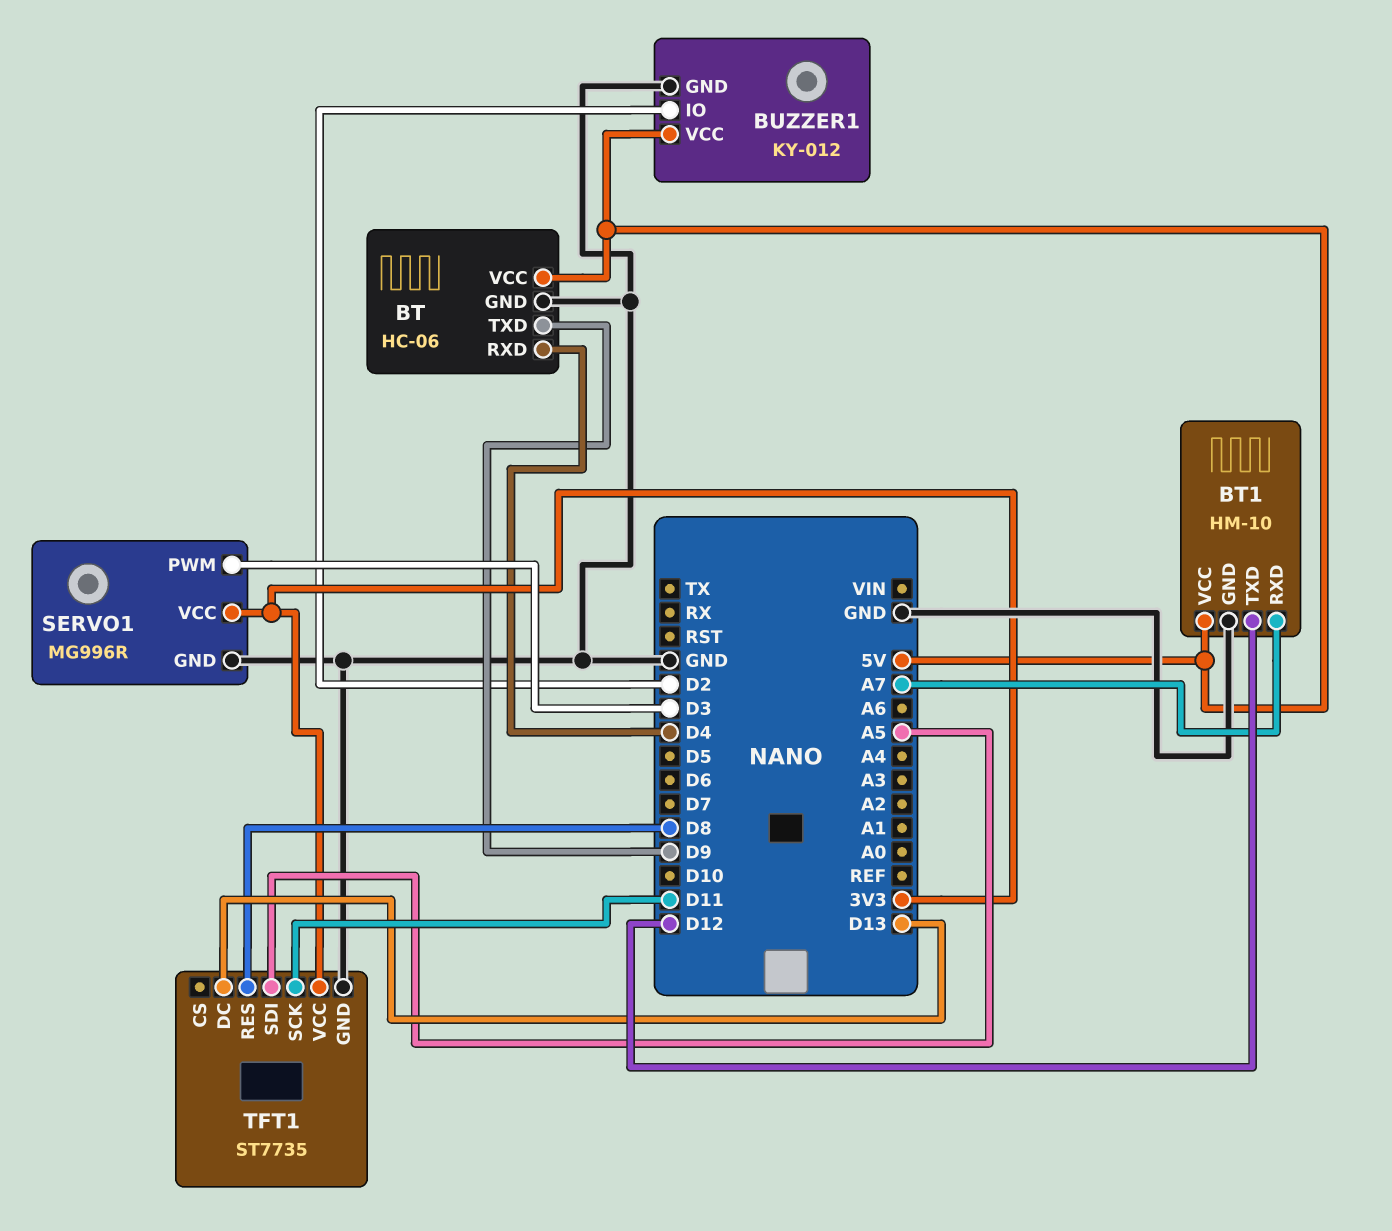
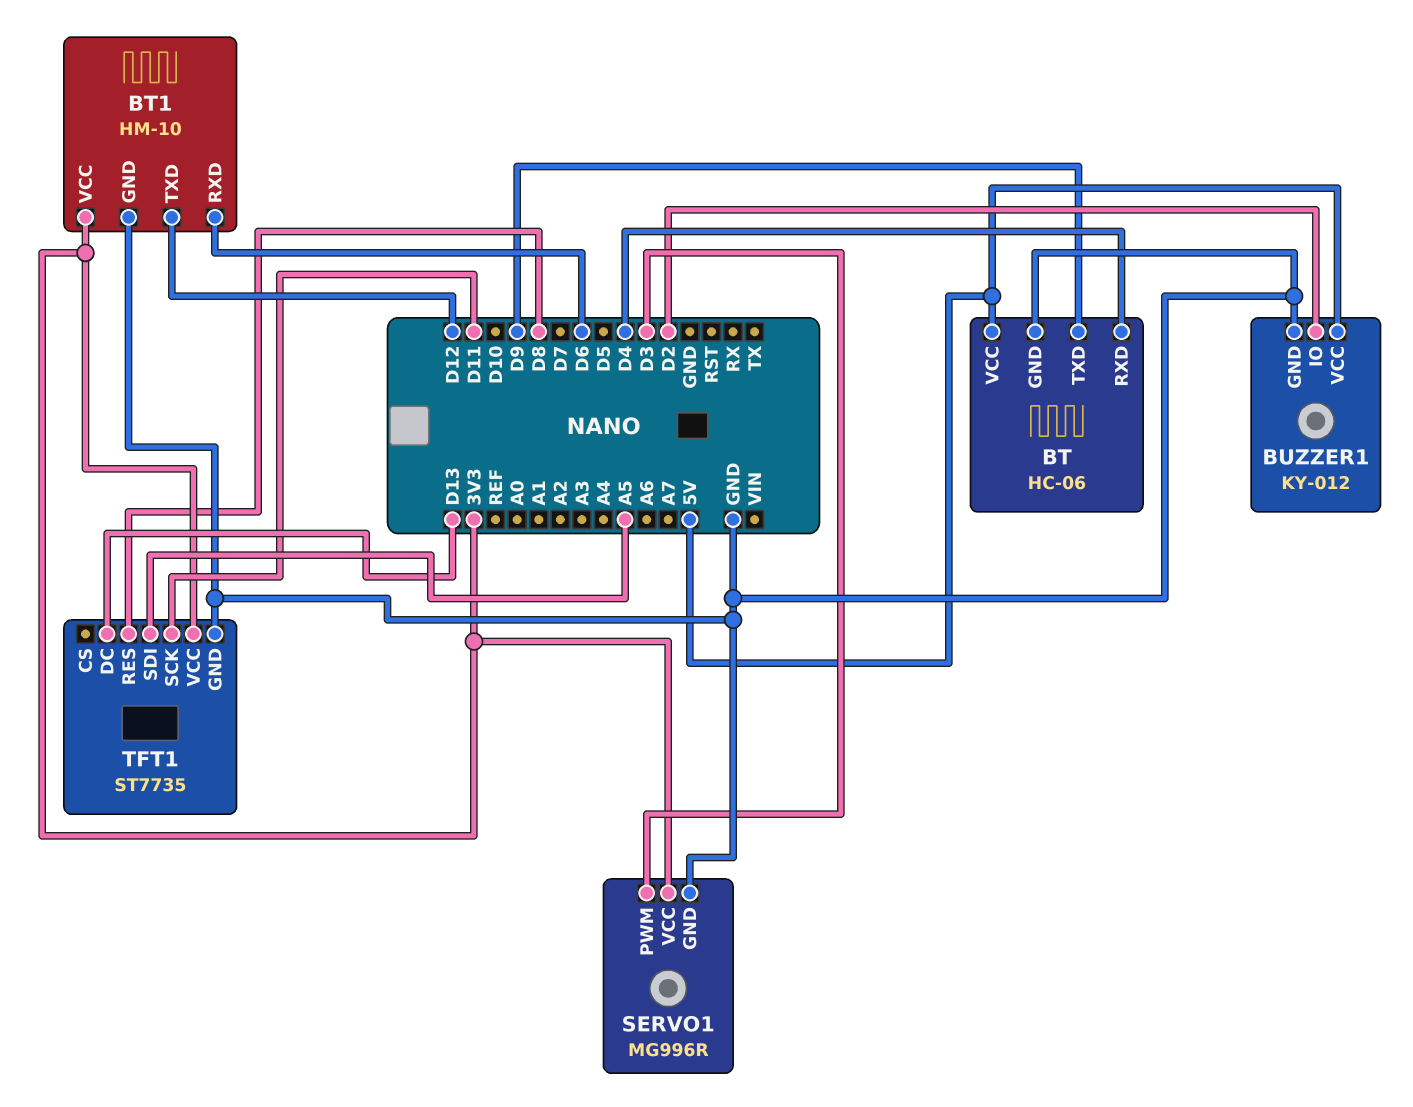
BT1 pin RXD: A7 -> D6
BT1 pin VCC: 5V -> 3V3

